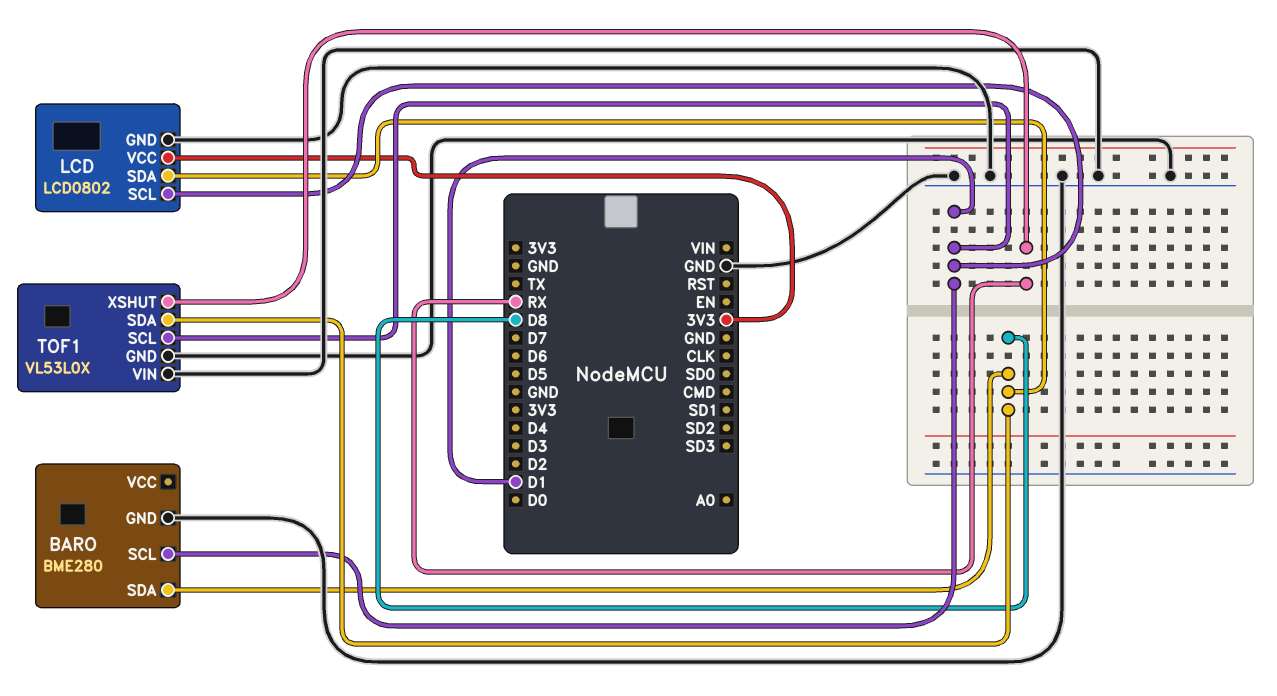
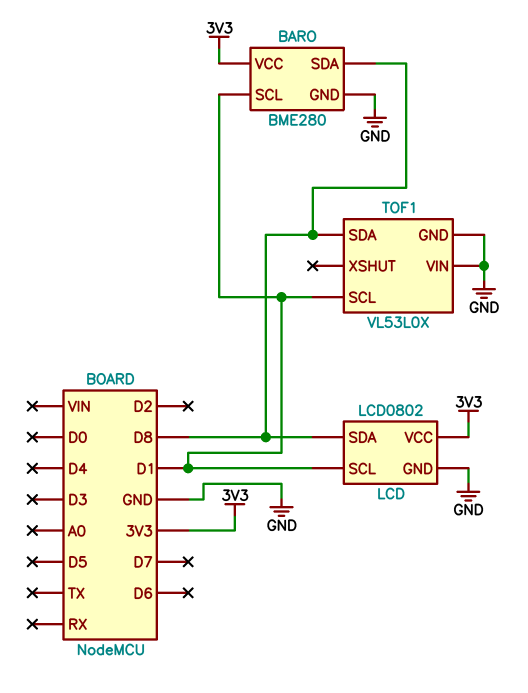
BARO pin VCC: none -> 3V3
TOF1 pin XSHUT: RX -> none

